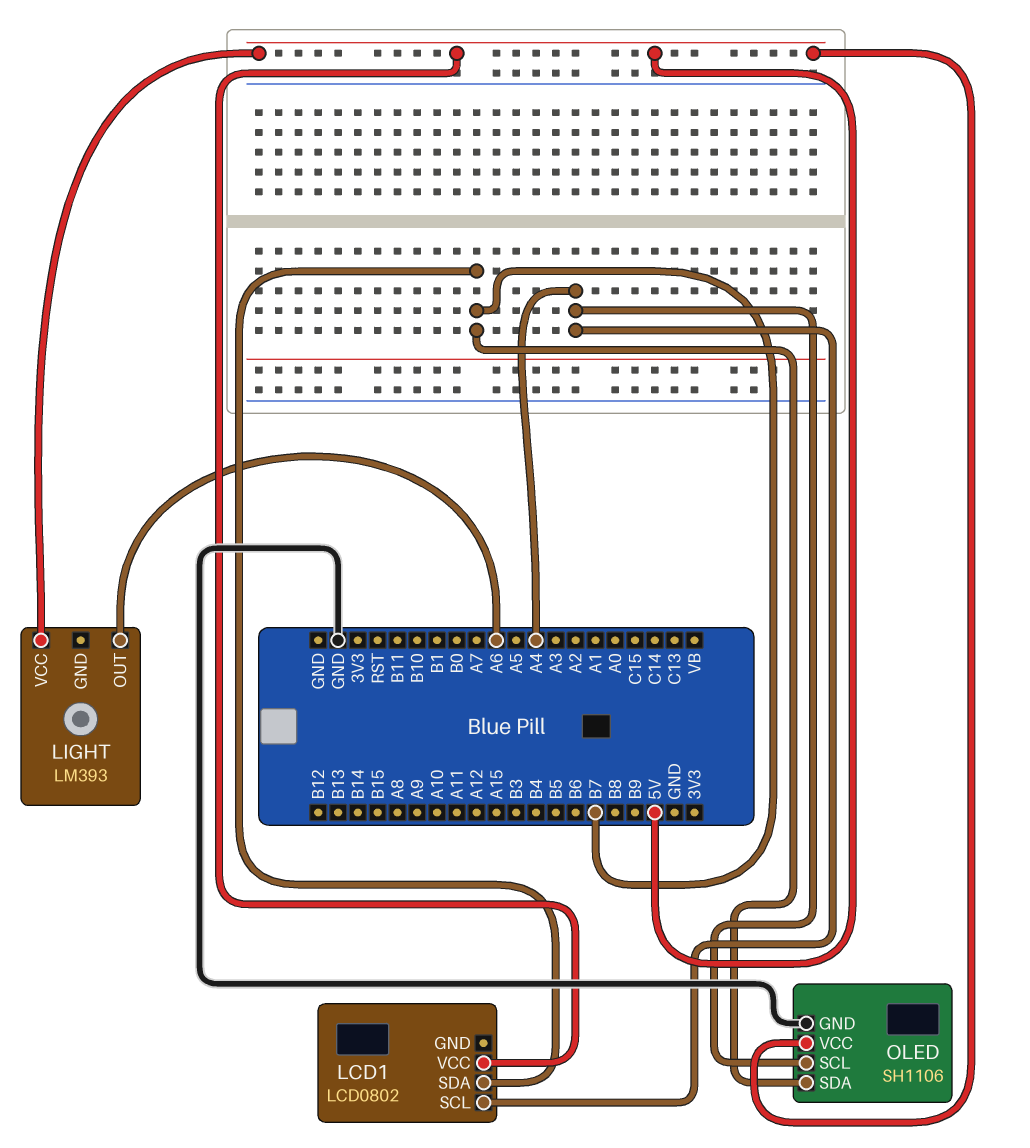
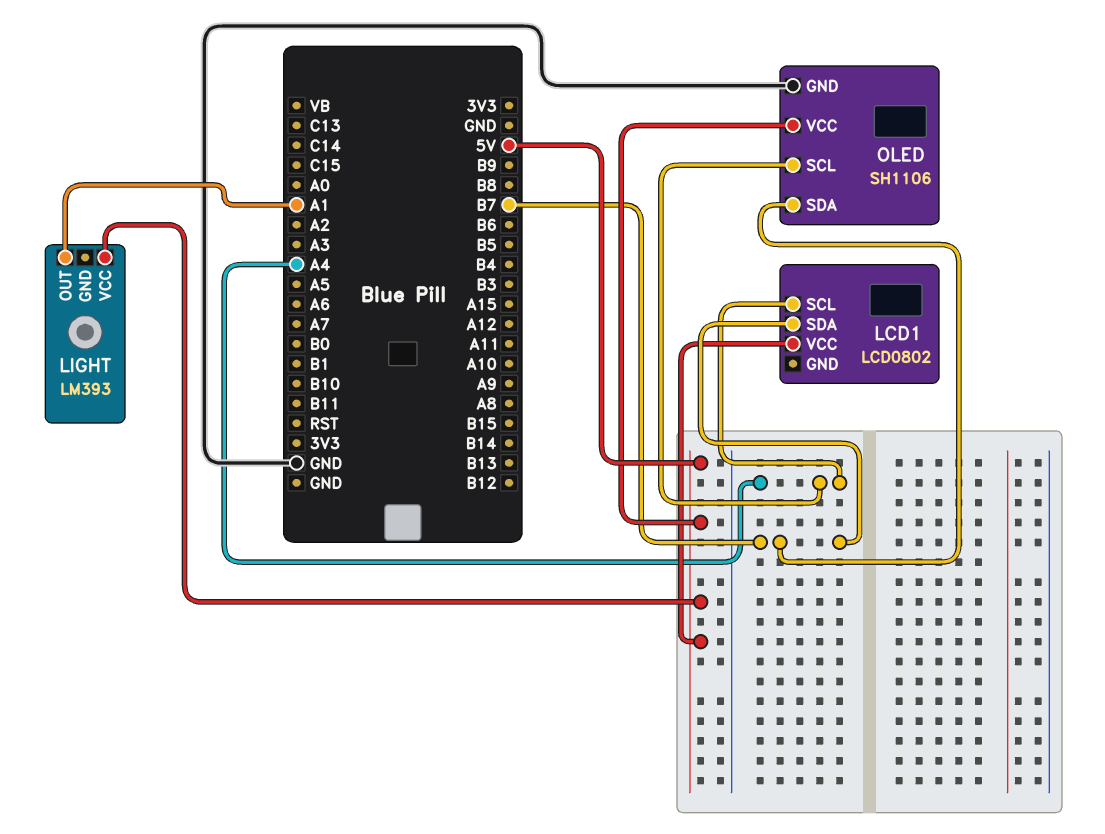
LIGHT pin OUT: A6 -> A1

